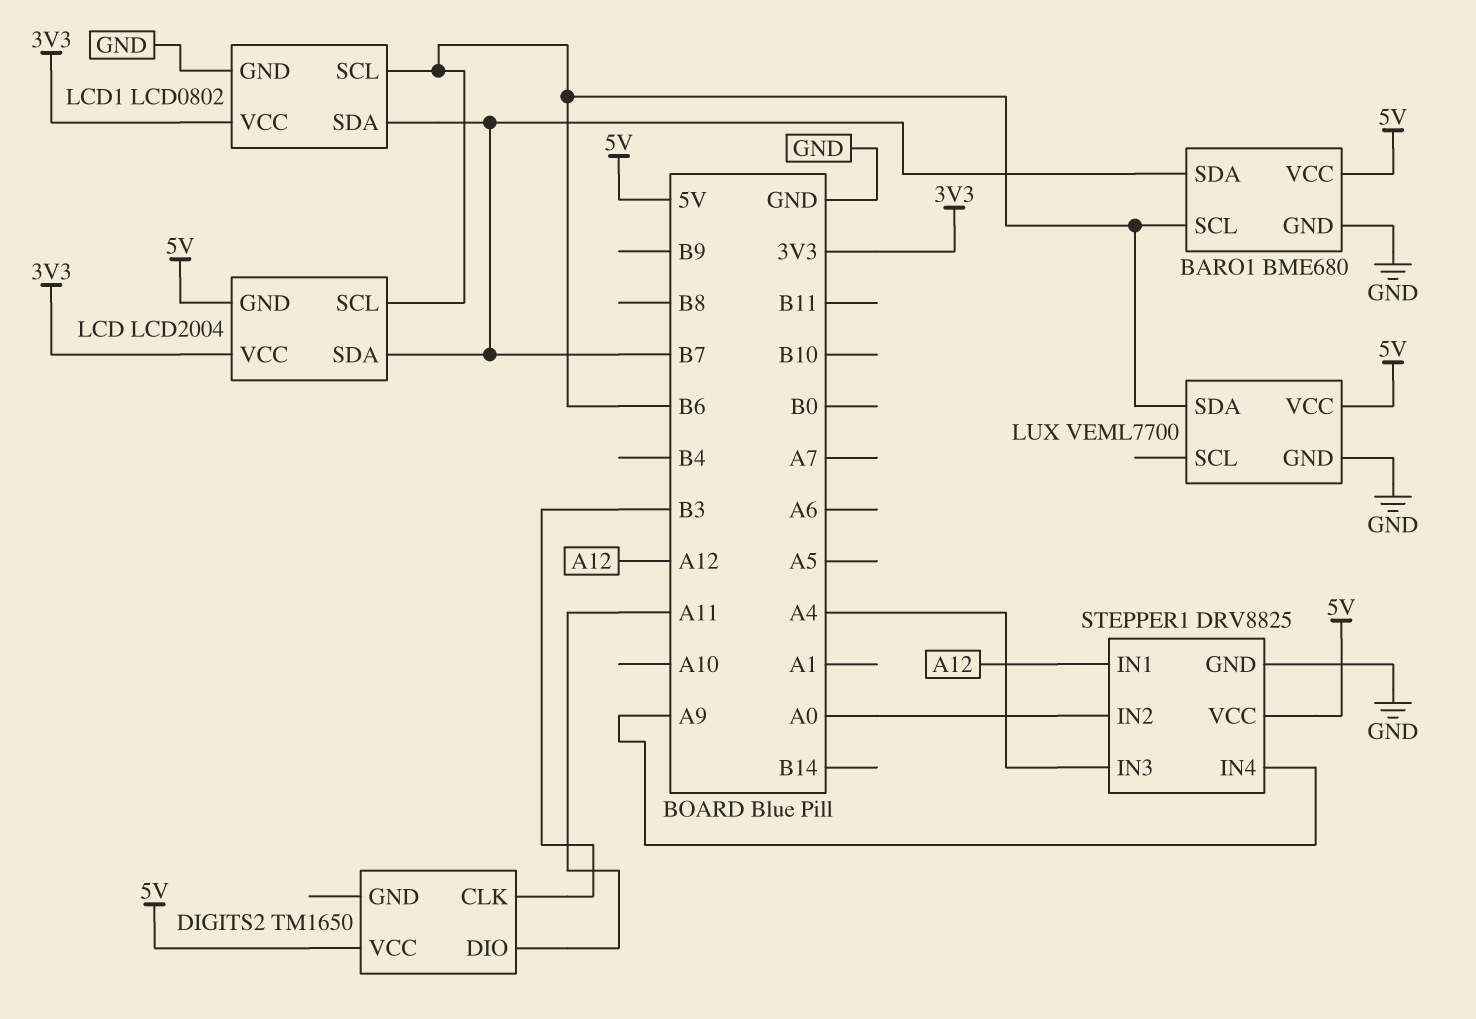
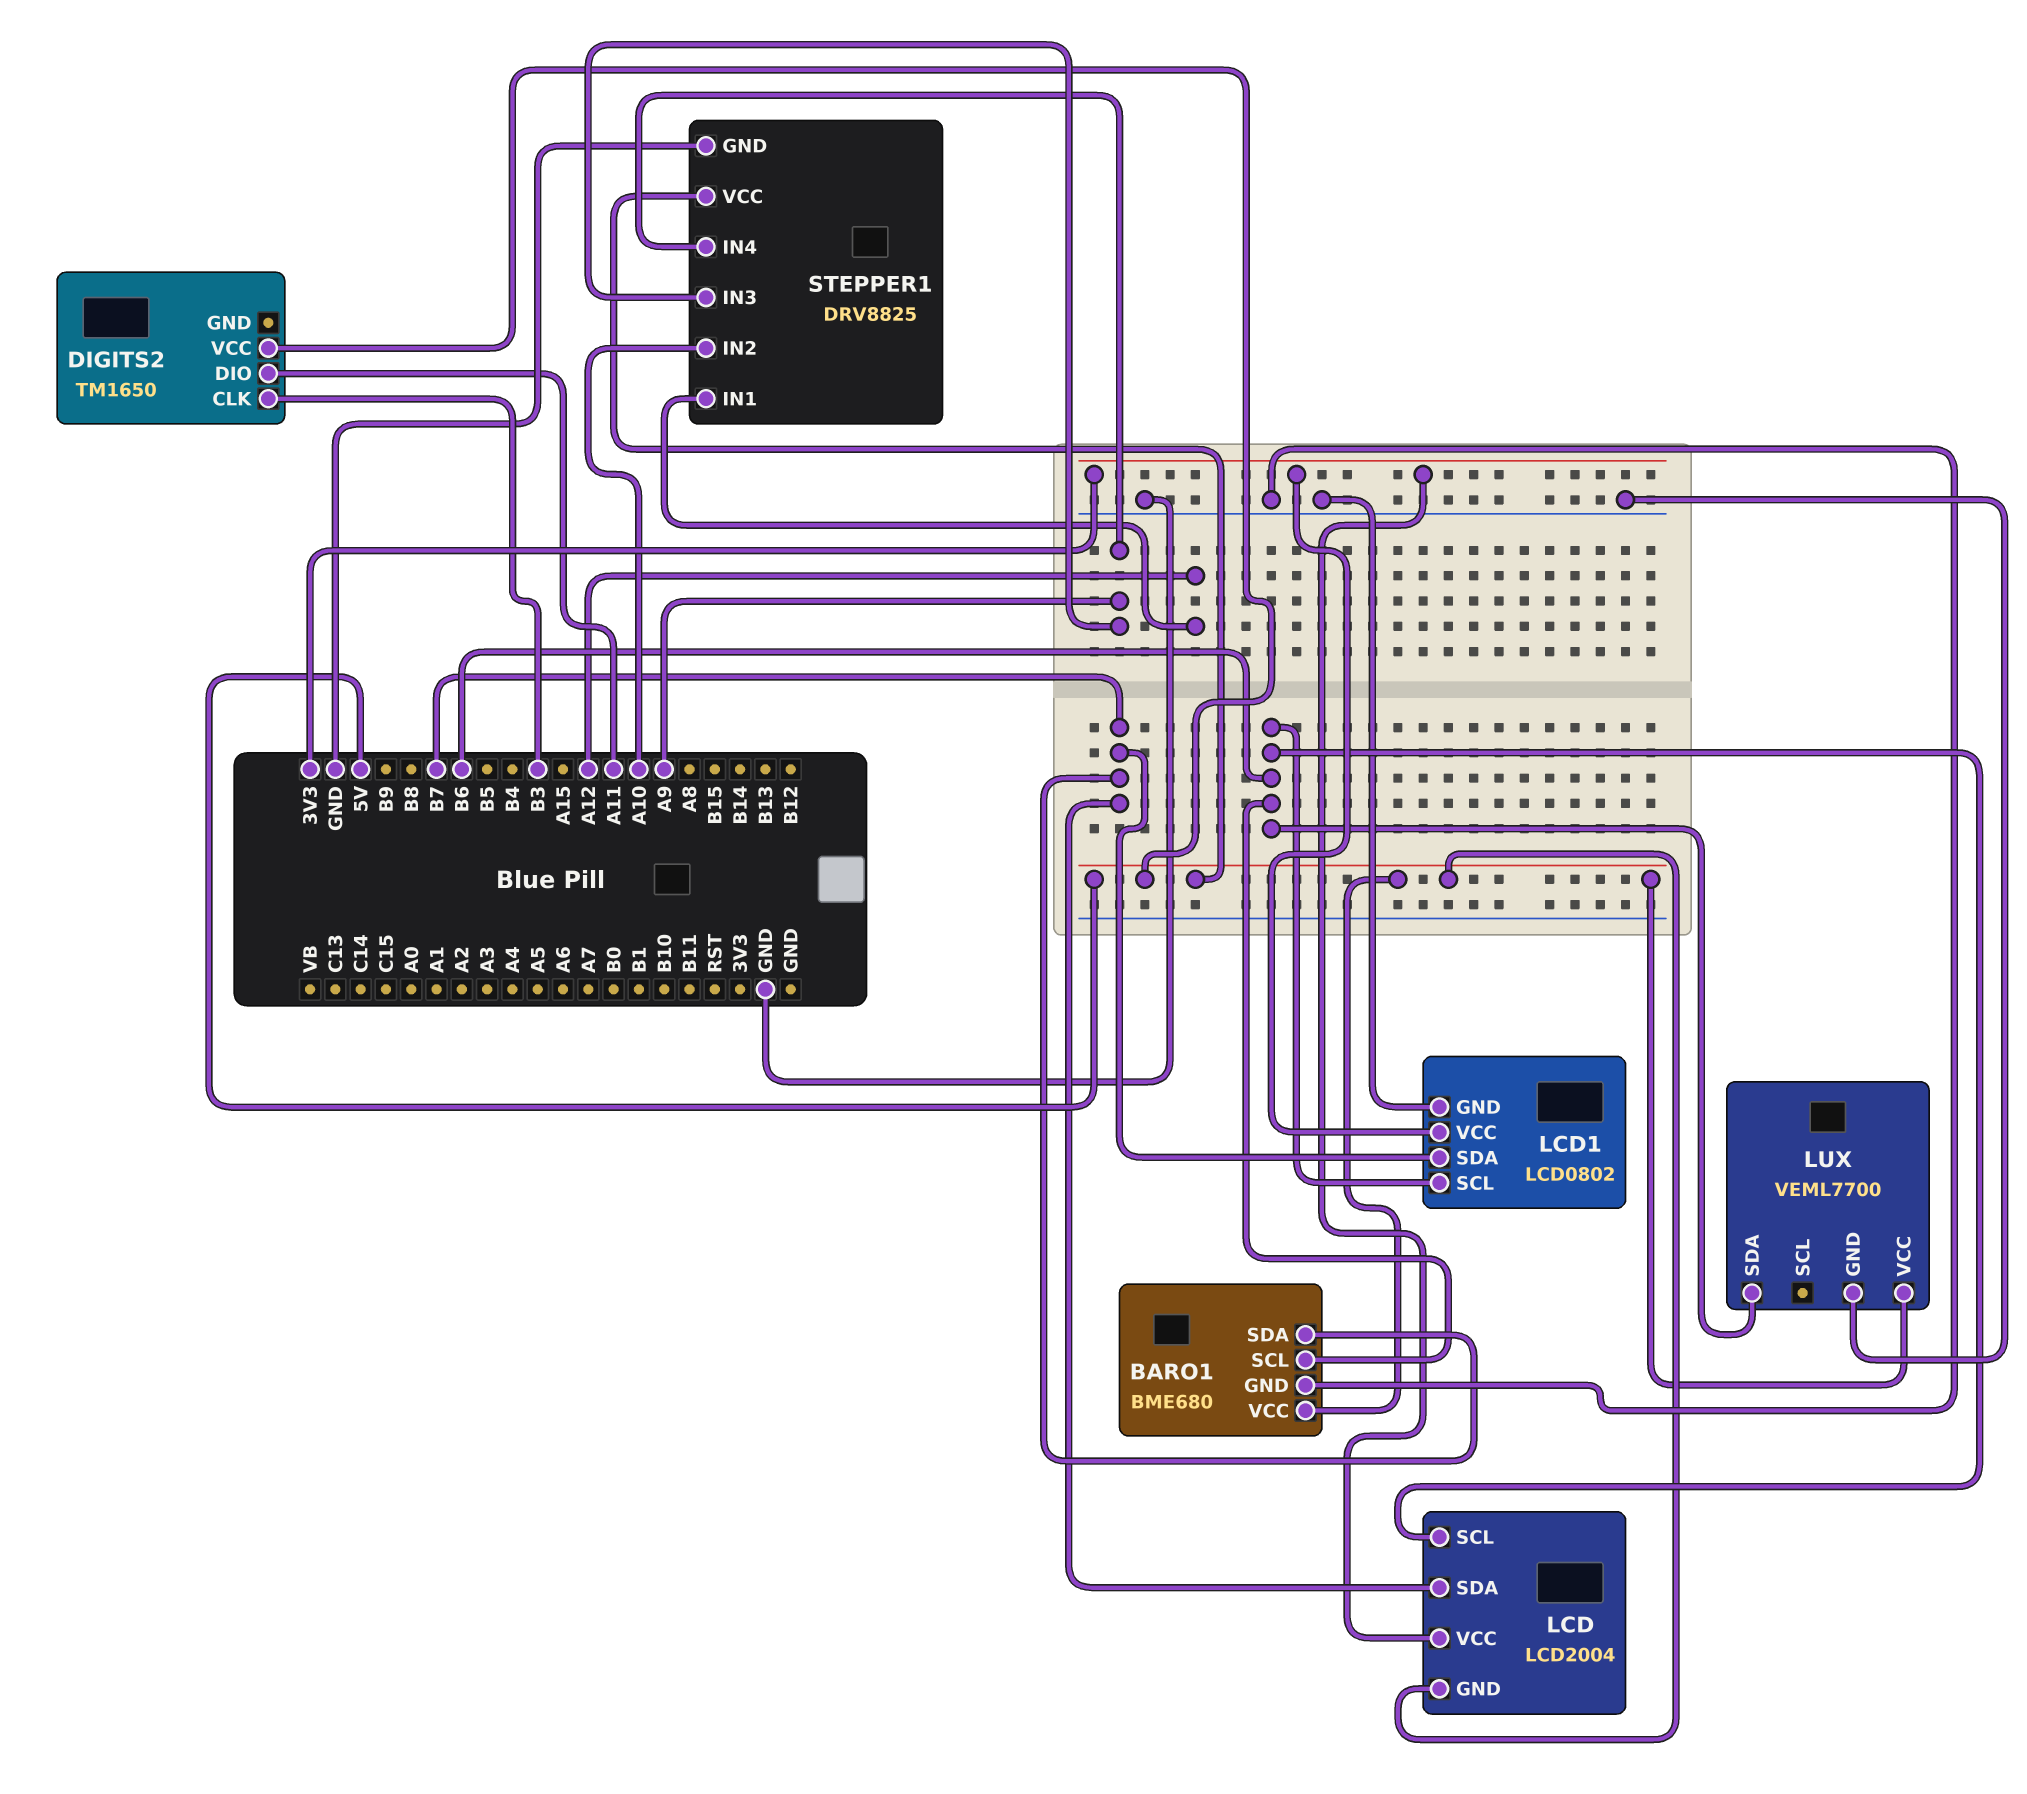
STEPPER1 pin IN2: A0 -> A10
STEPPER1 pin IN3: A4 -> A9

